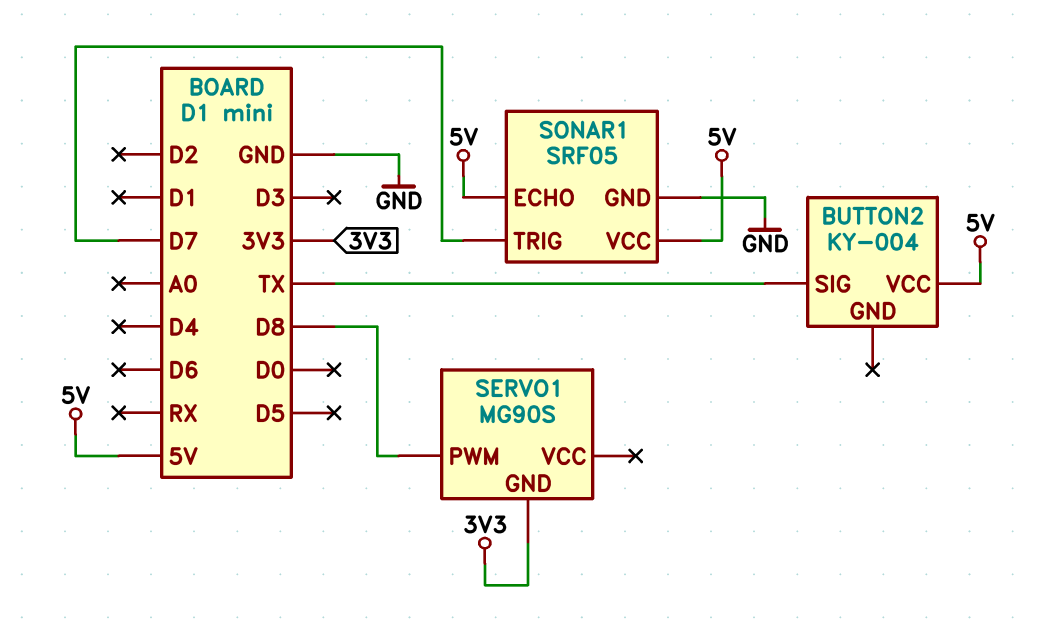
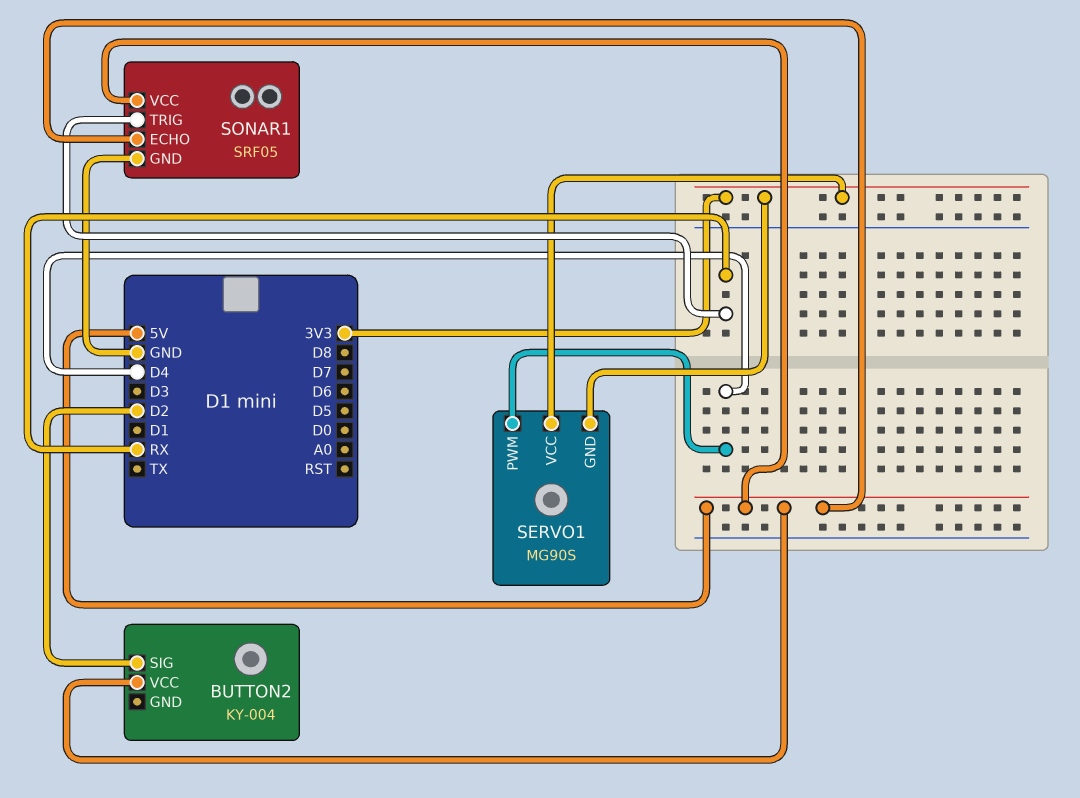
BUTTON2 pin SIG: TX -> D2
SERVO1 pin PWM: D8 -> D4
SERVO1 pin VCC: none -> 3V3
SONAR1 pin TRIG: D7 -> RX

